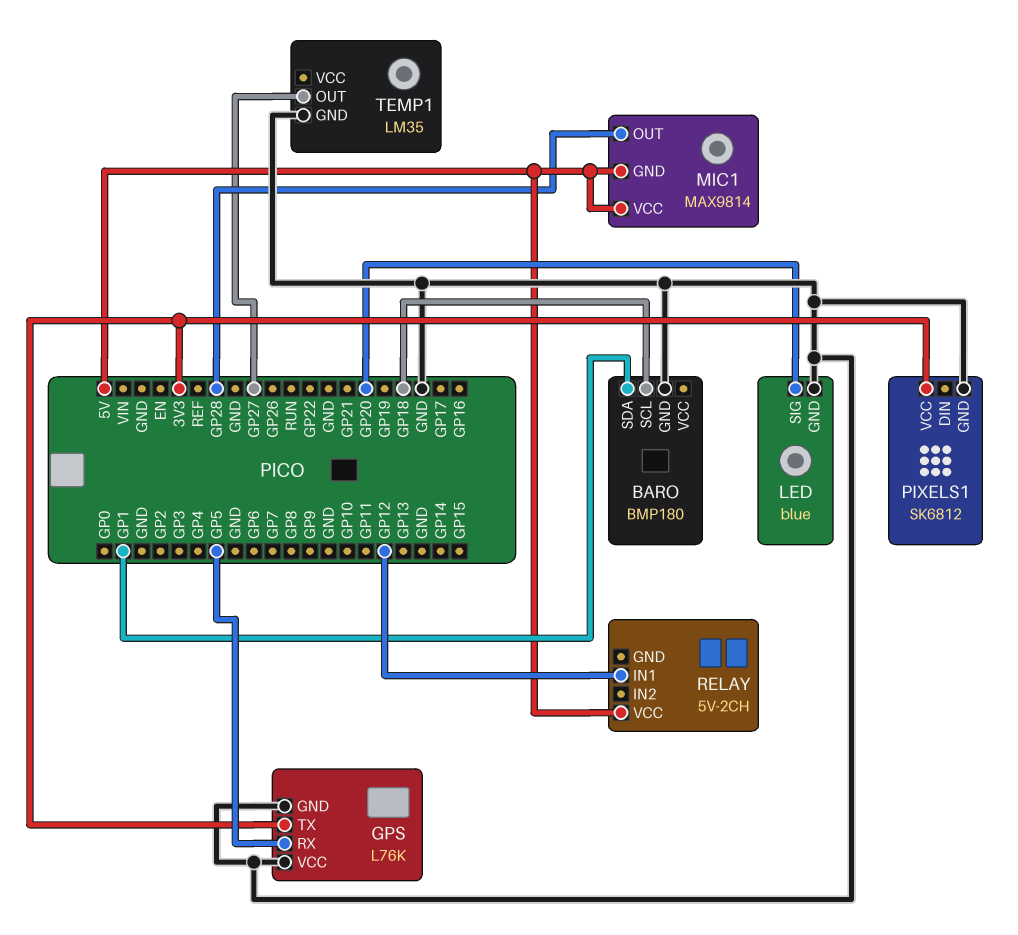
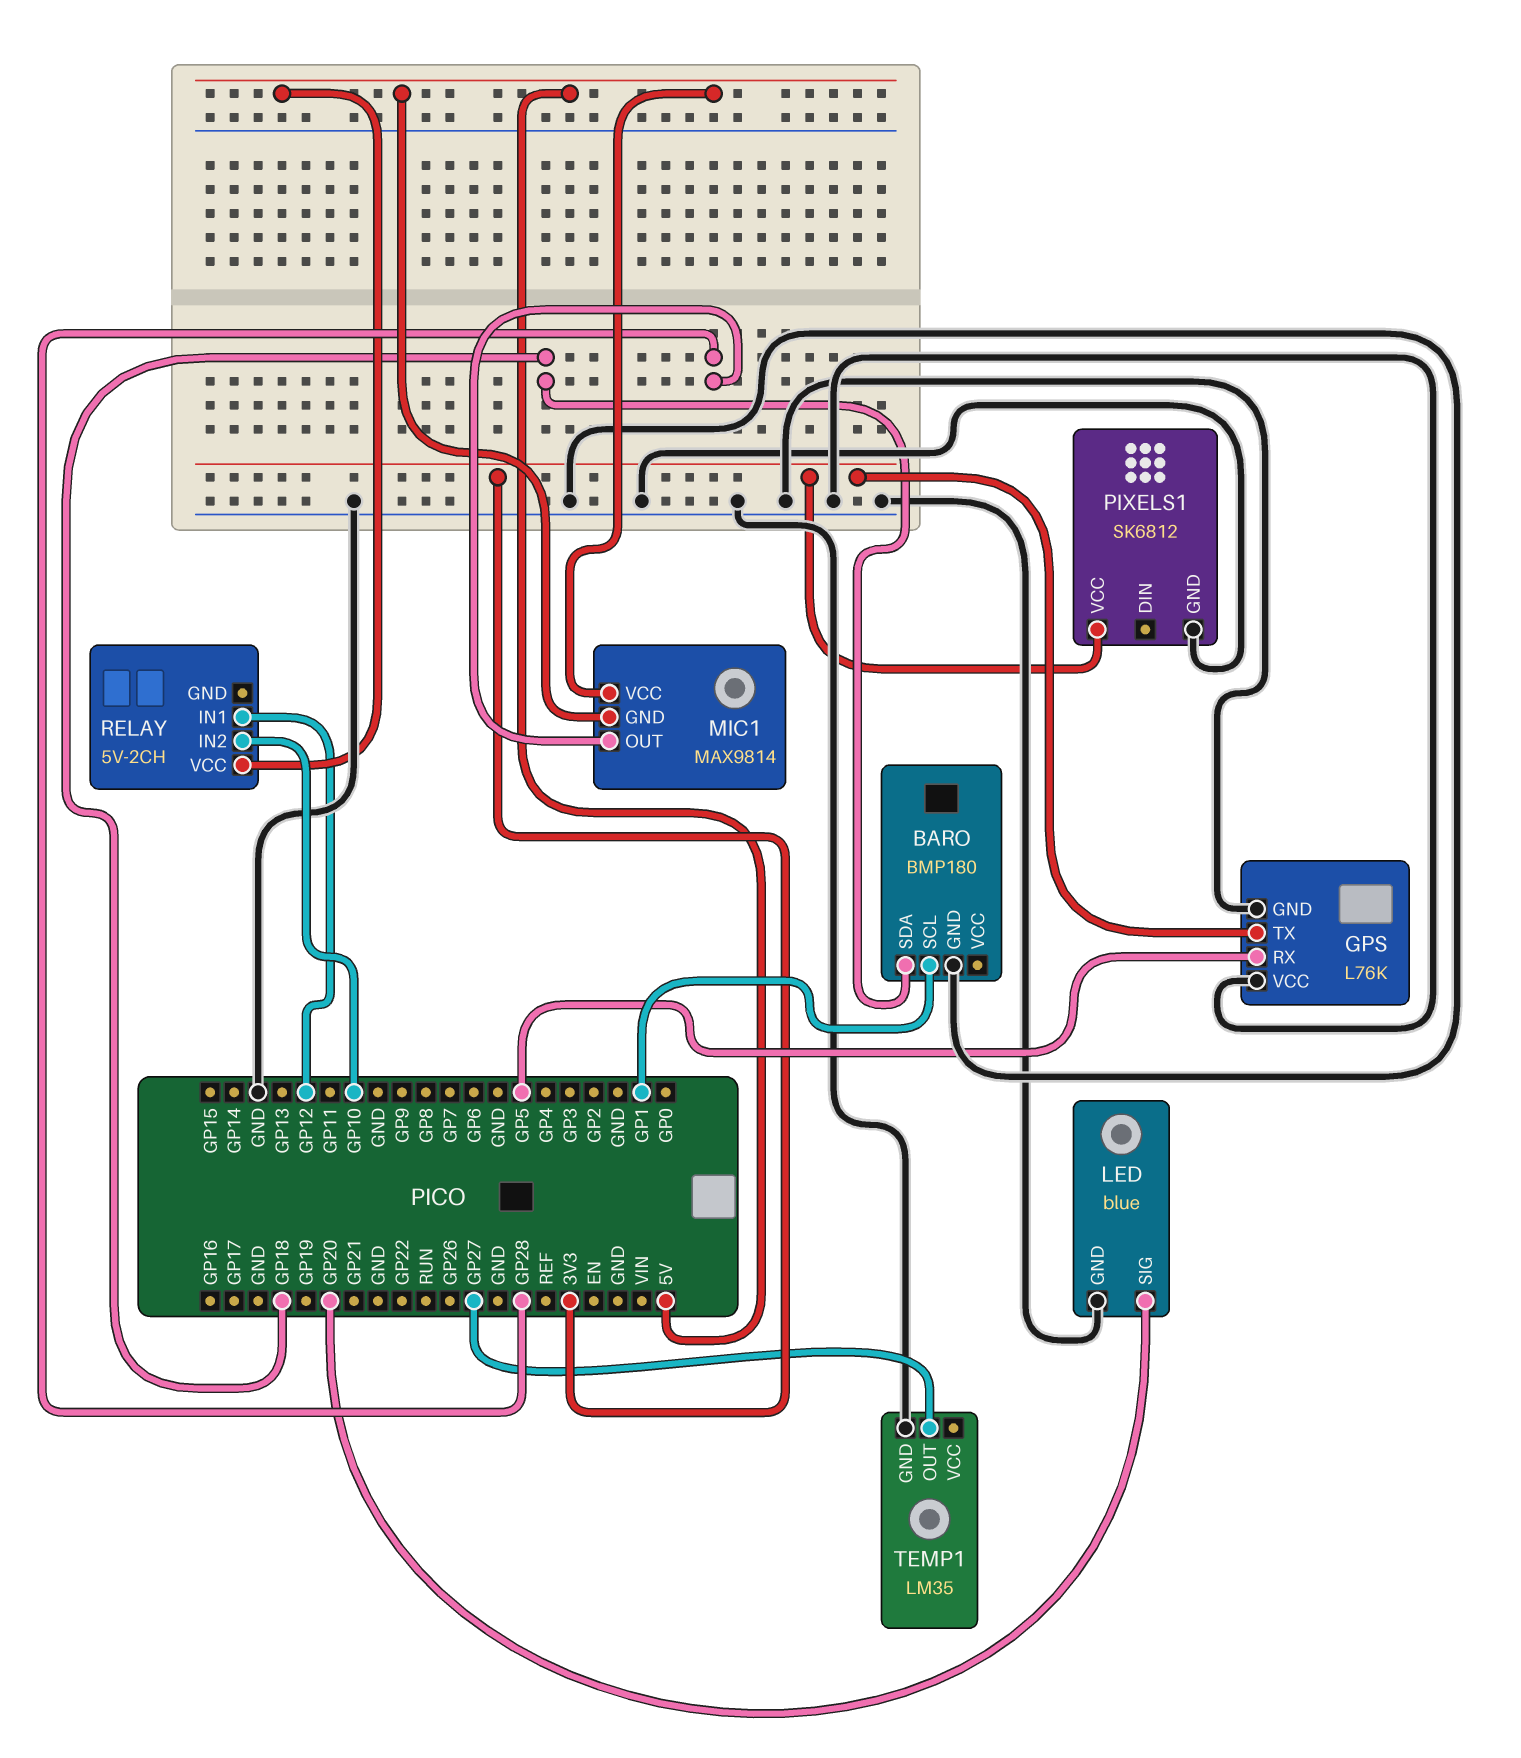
BARO pin SCL: GP18 -> GP1
BARO pin SDA: GP1 -> GP18
RELAY pin IN2: none -> GP10

